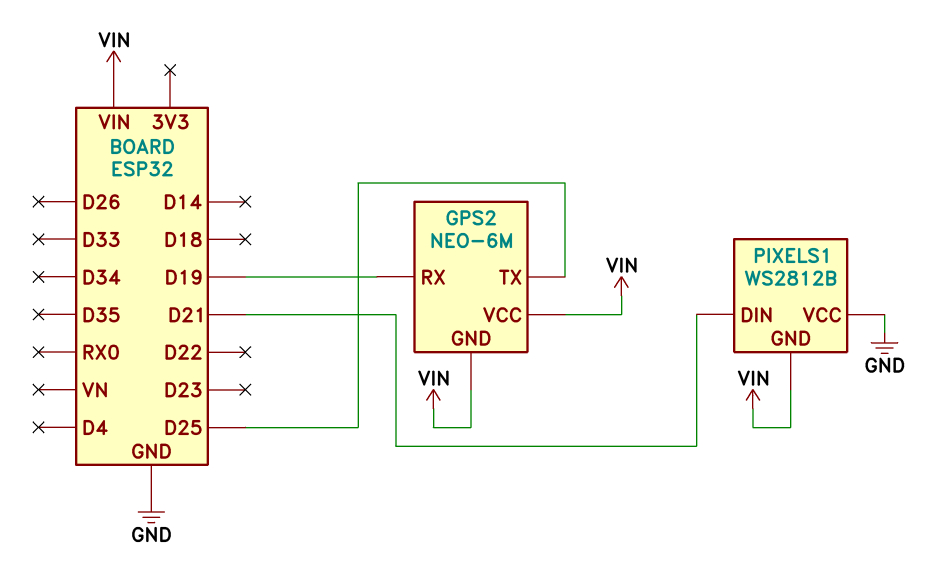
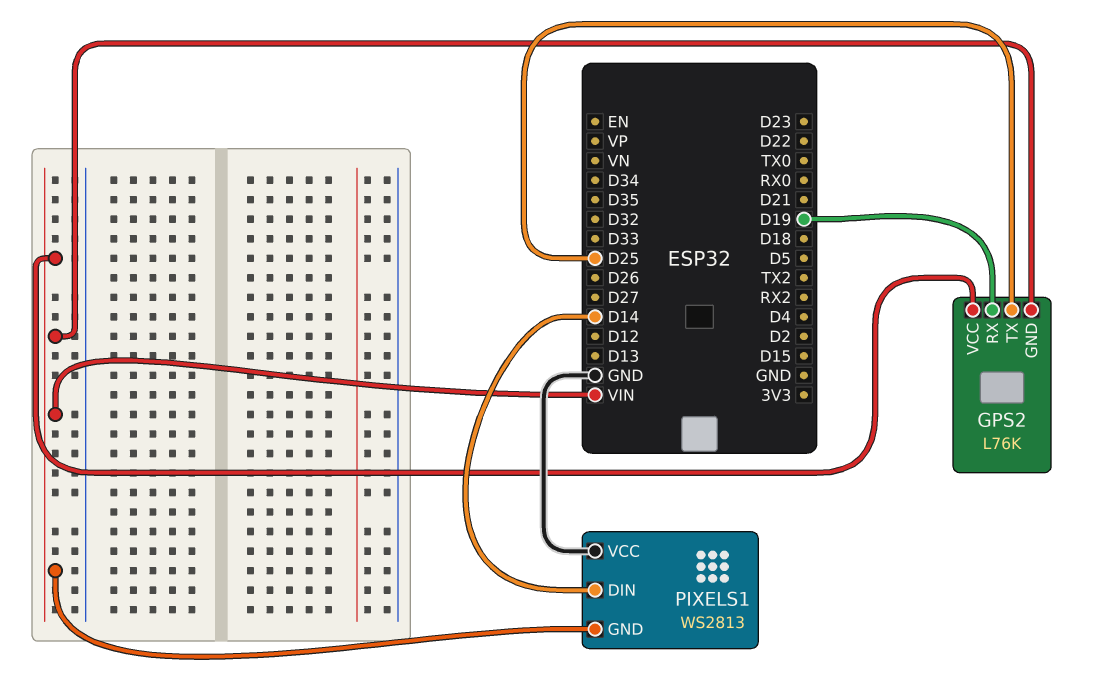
GPS2: NEO-6M -> L76K
PIXELS1: WS2812B -> WS2813
PIXELS1 pin DIN: D21 -> D14

